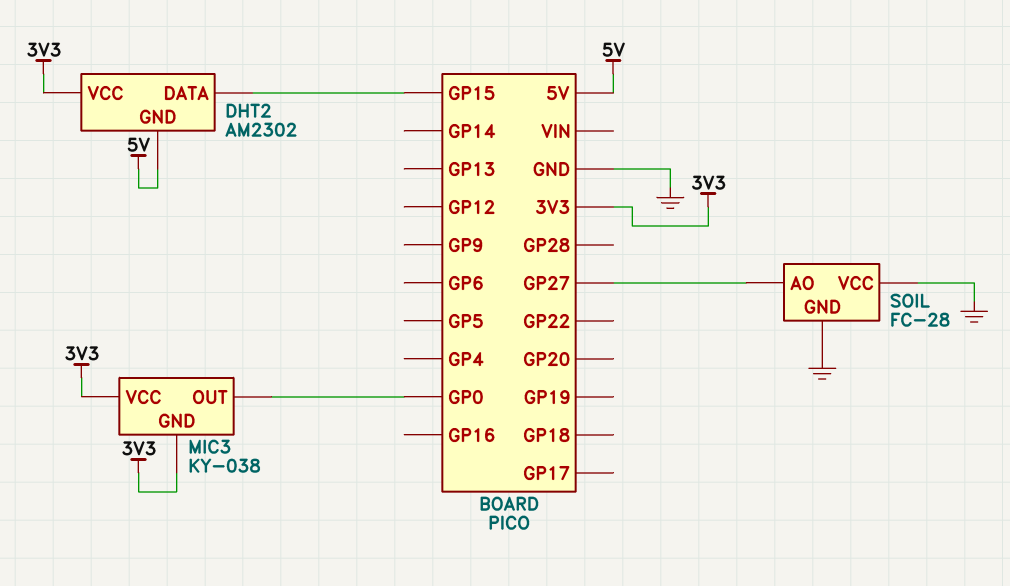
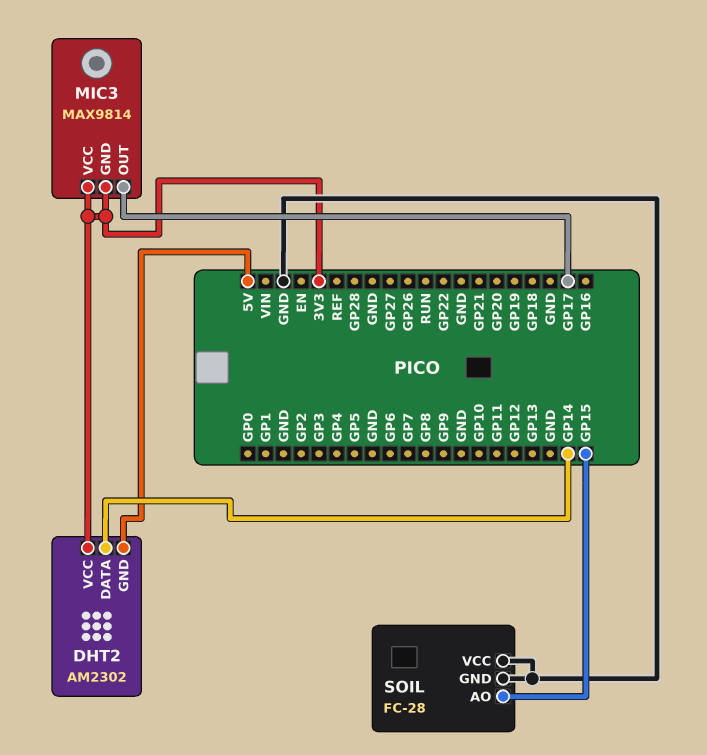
DHT2 pin DATA: GP15 -> GP14
MIC3: KY-038 -> MAX9814
MIC3 pin OUT: GP0 -> GP17
SOIL pin AO: GP27 -> GP15

